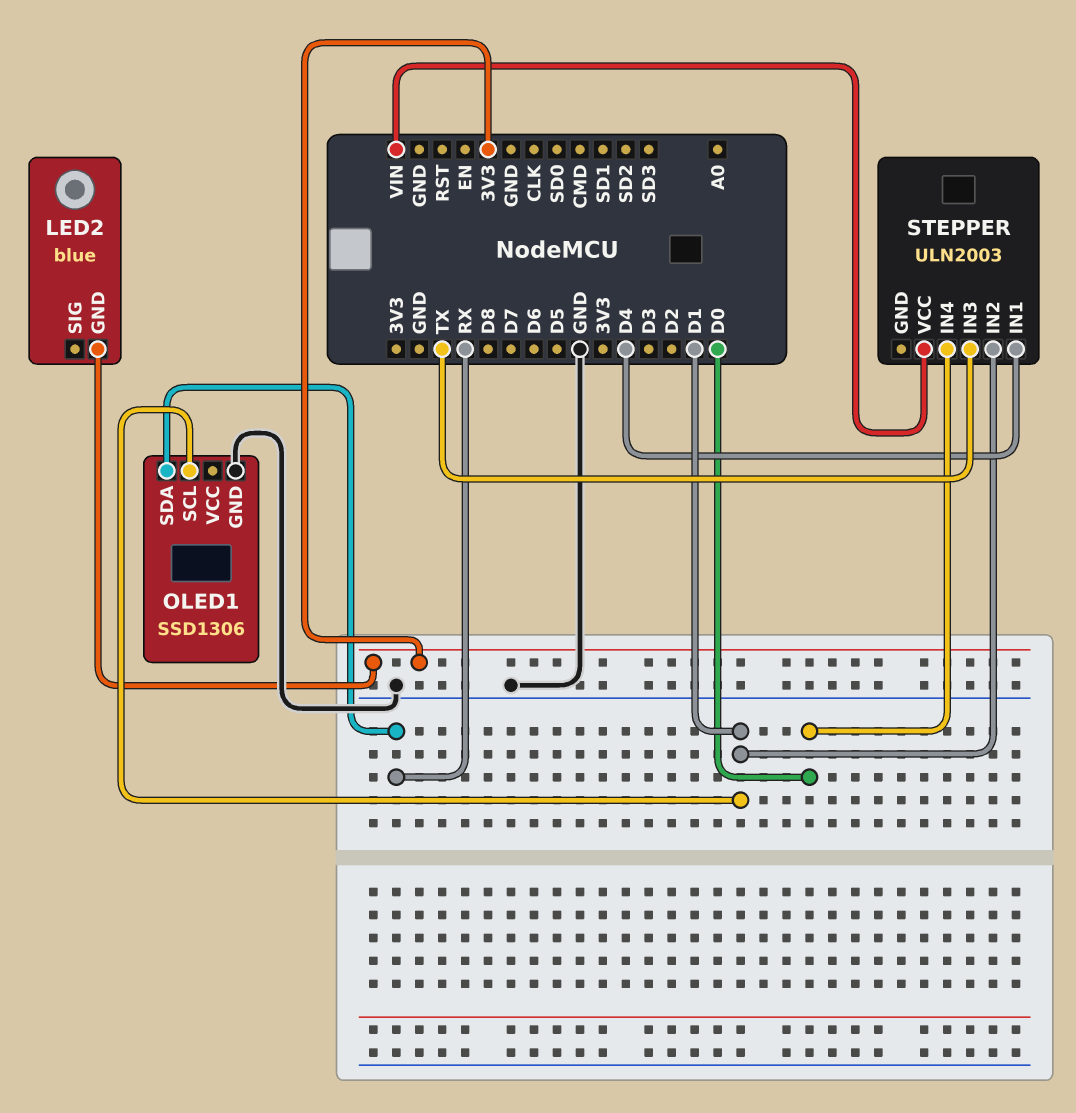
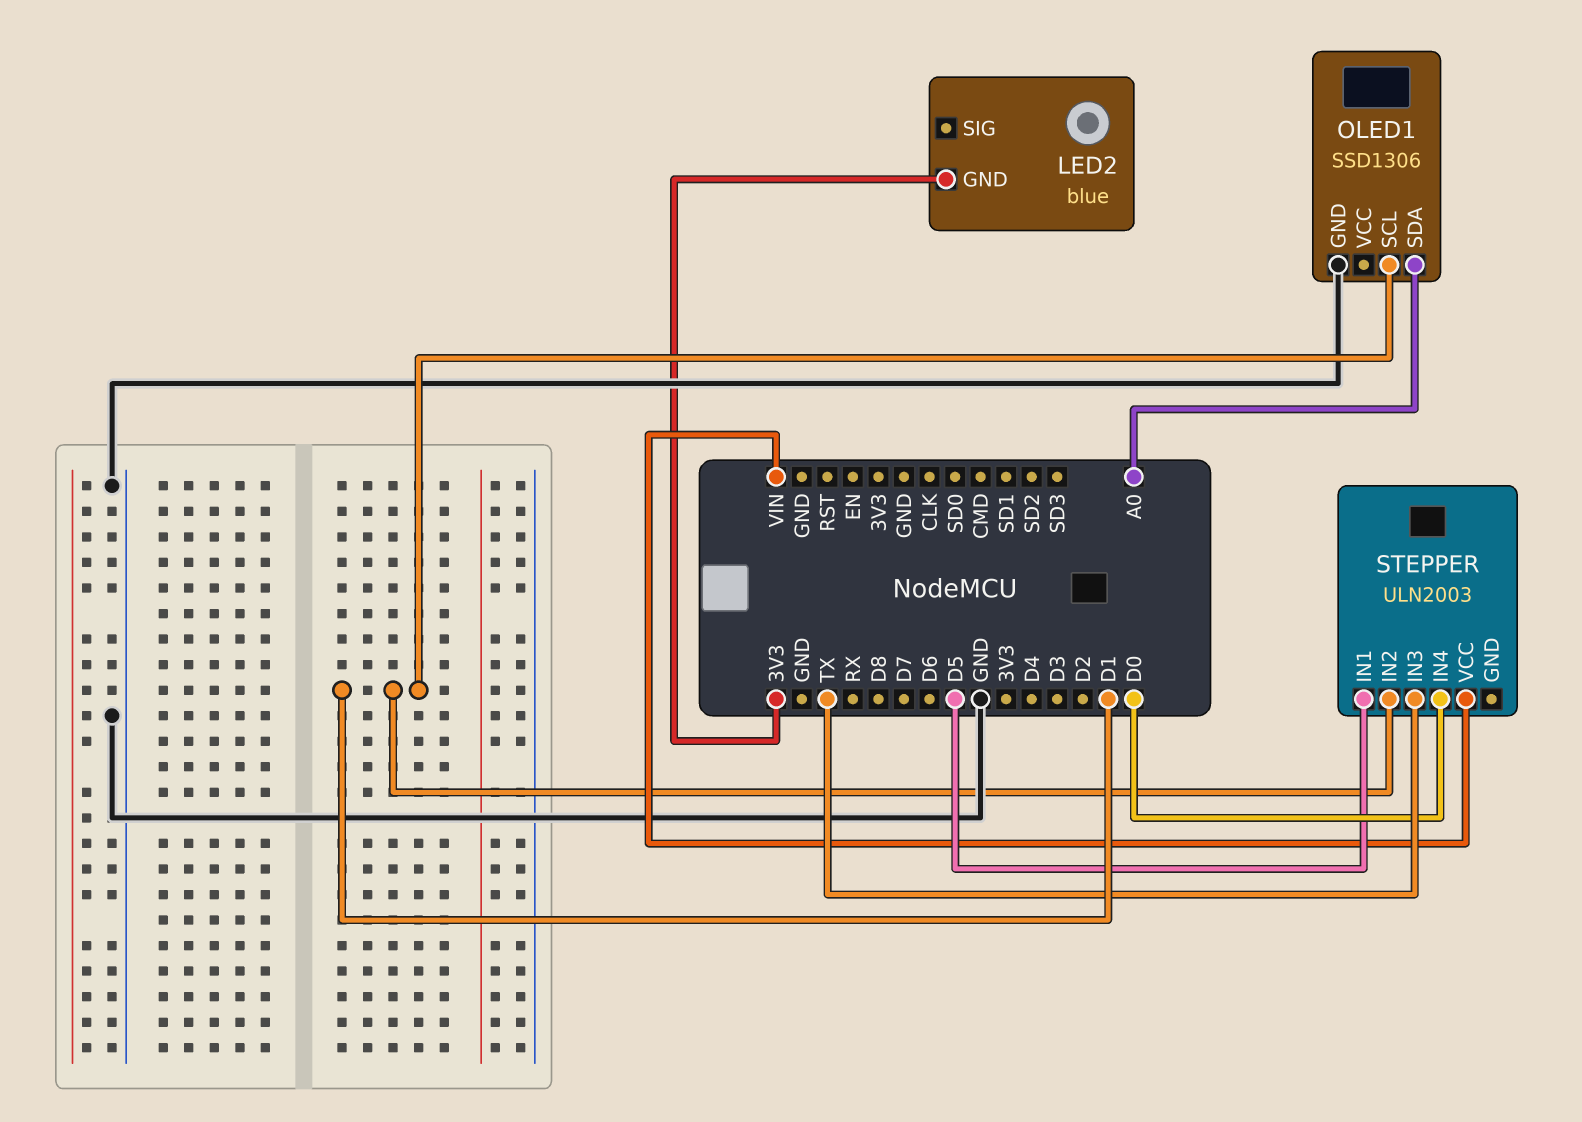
OLED1 pin SDA: RX -> A0
STEPPER pin IN1: D4 -> D5

